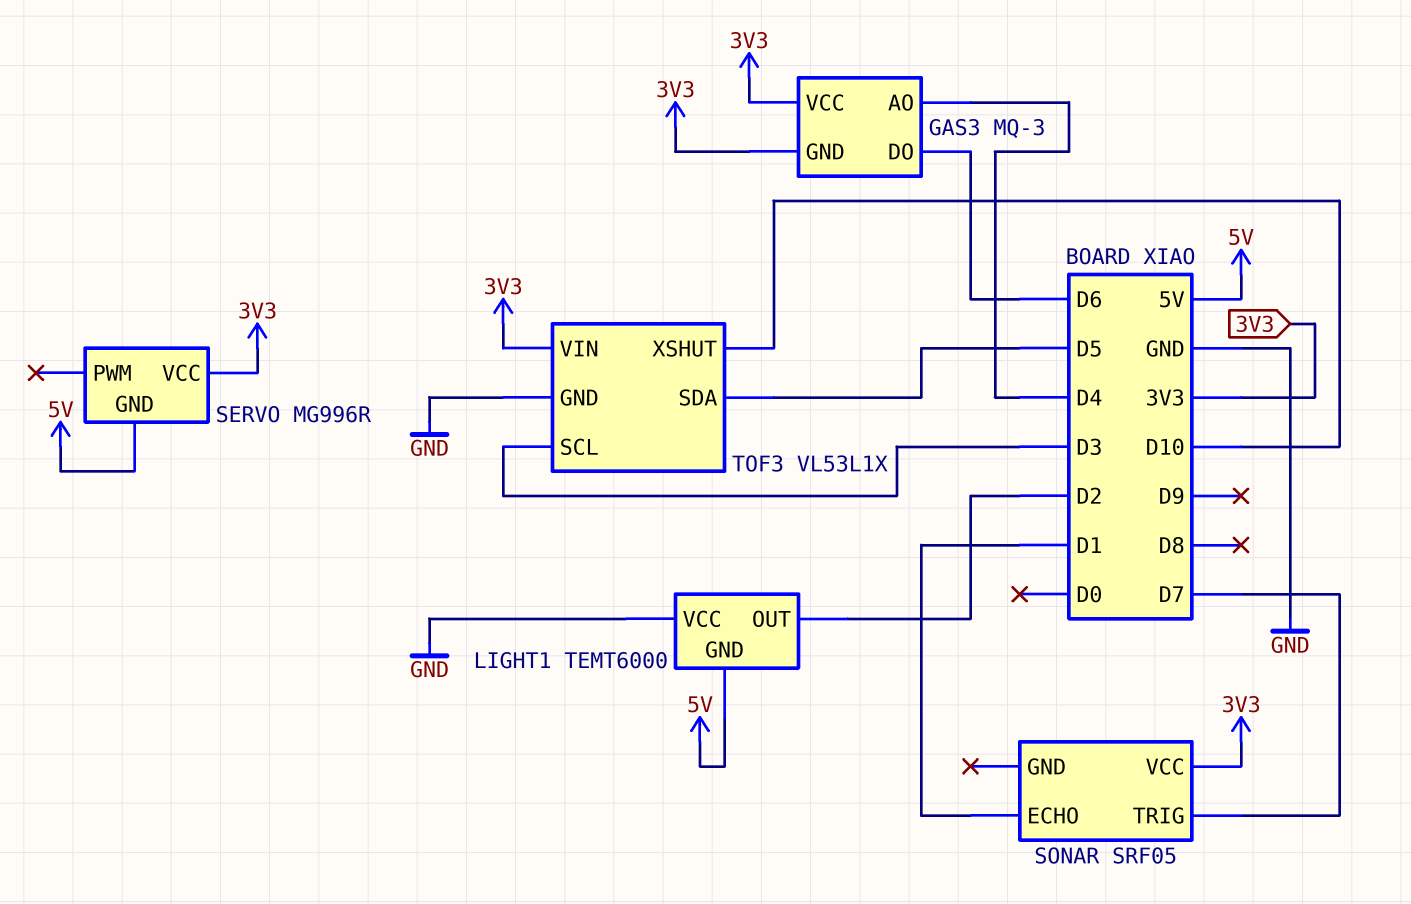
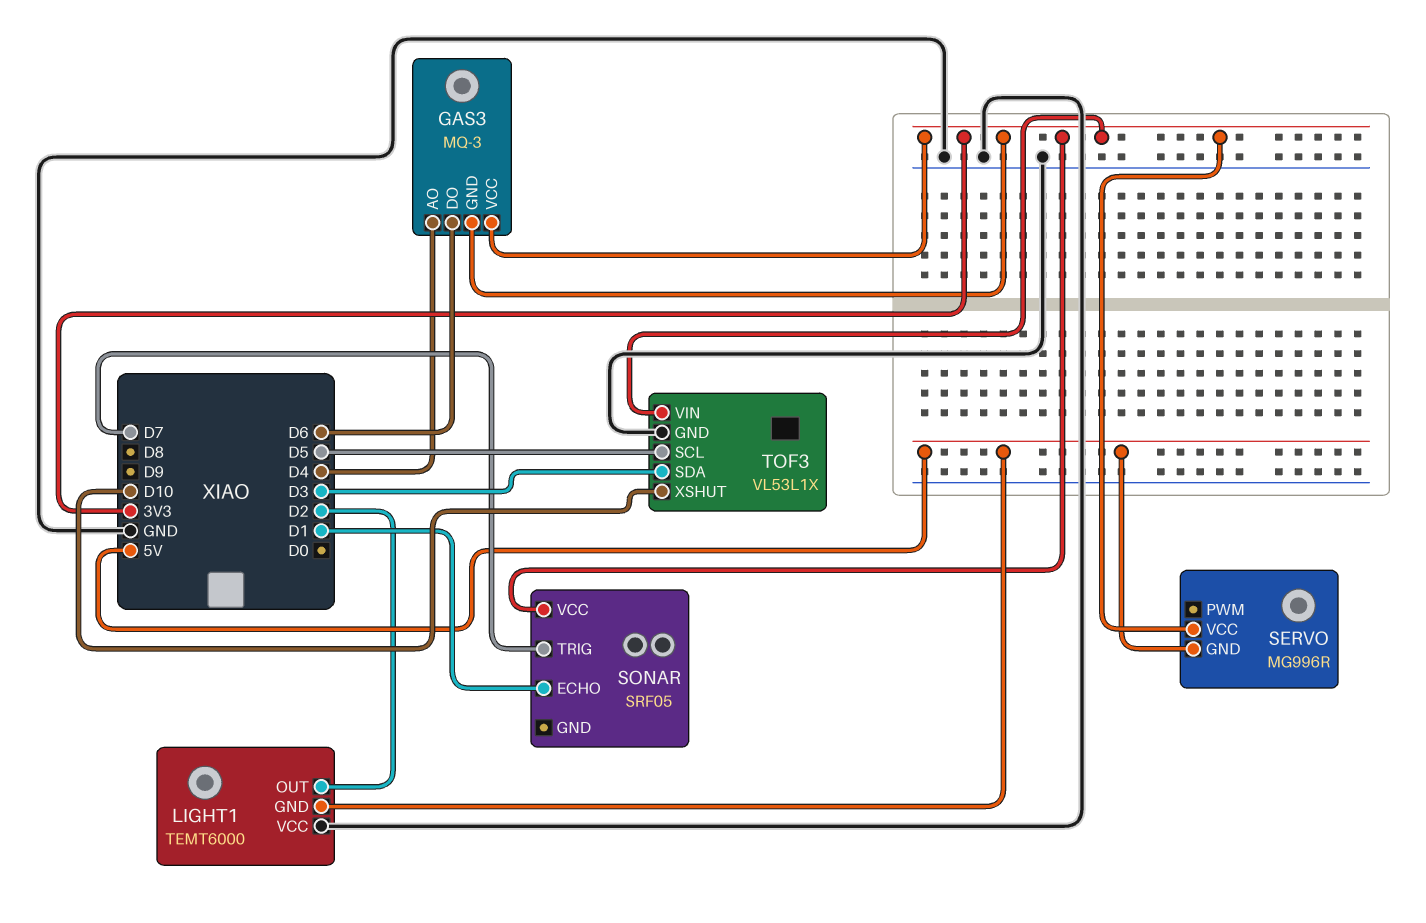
TOF3 pin SCL: D3 -> D5
TOF3 pin SDA: D5 -> D3

